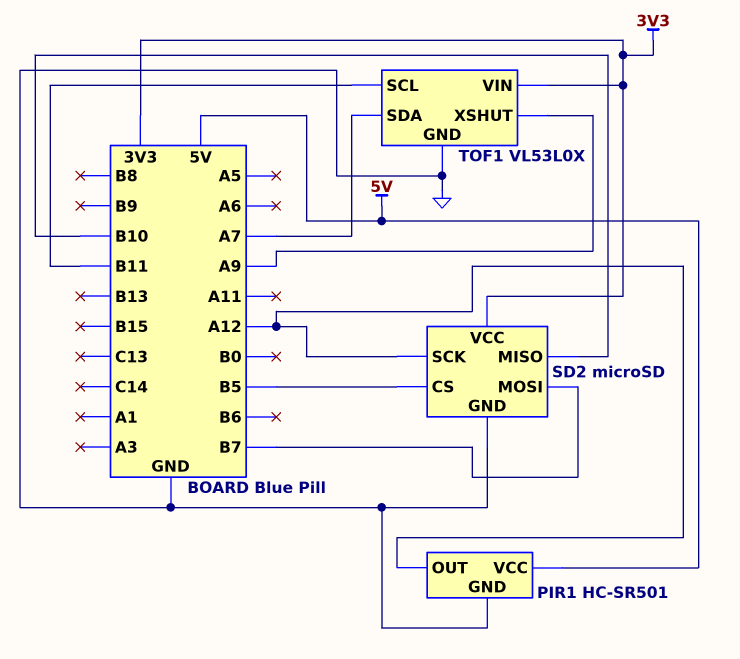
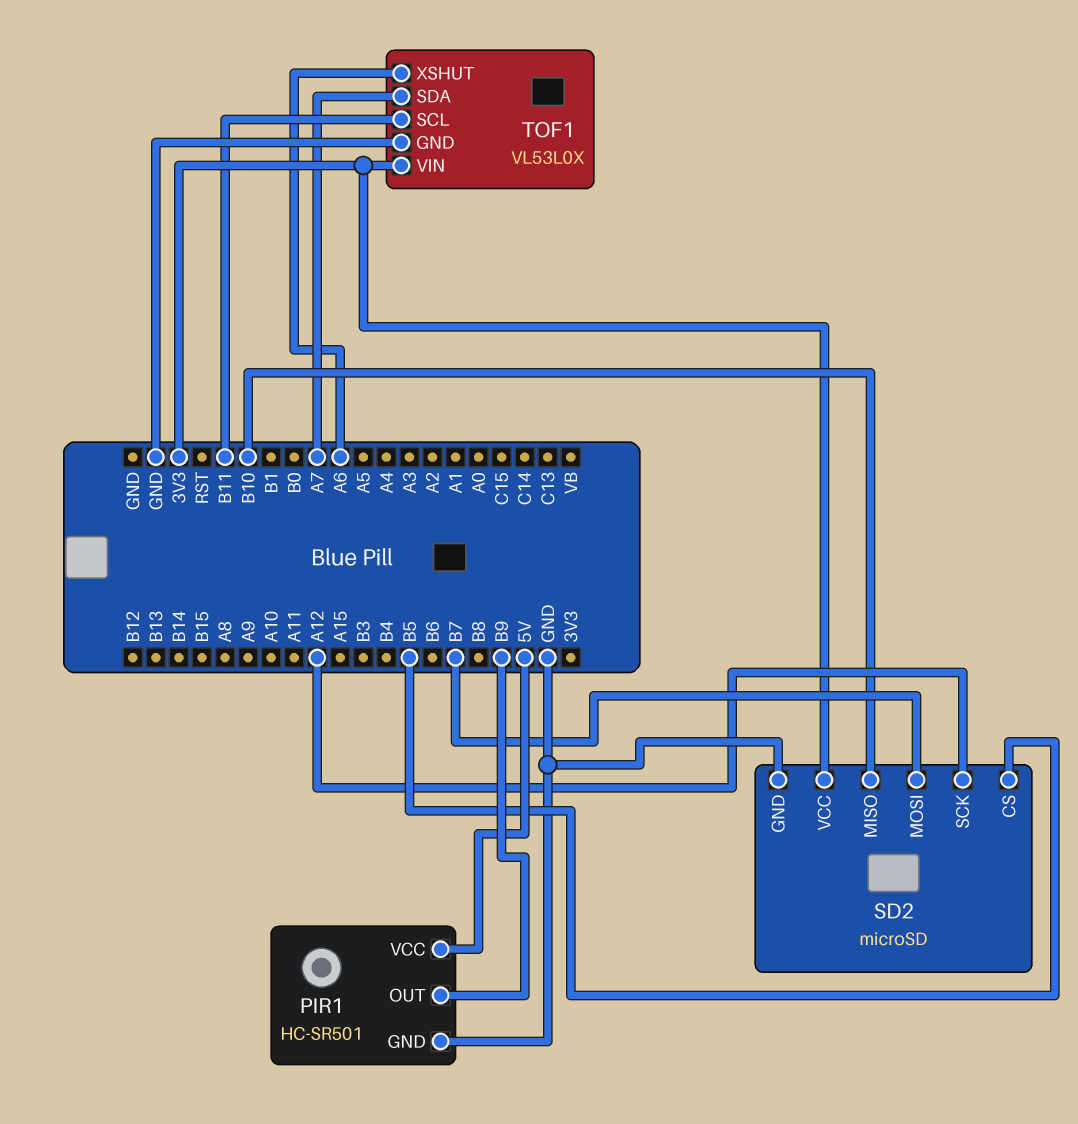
PIR1 pin OUT: A12 -> B9
TOF1 pin XSHUT: A9 -> A6

